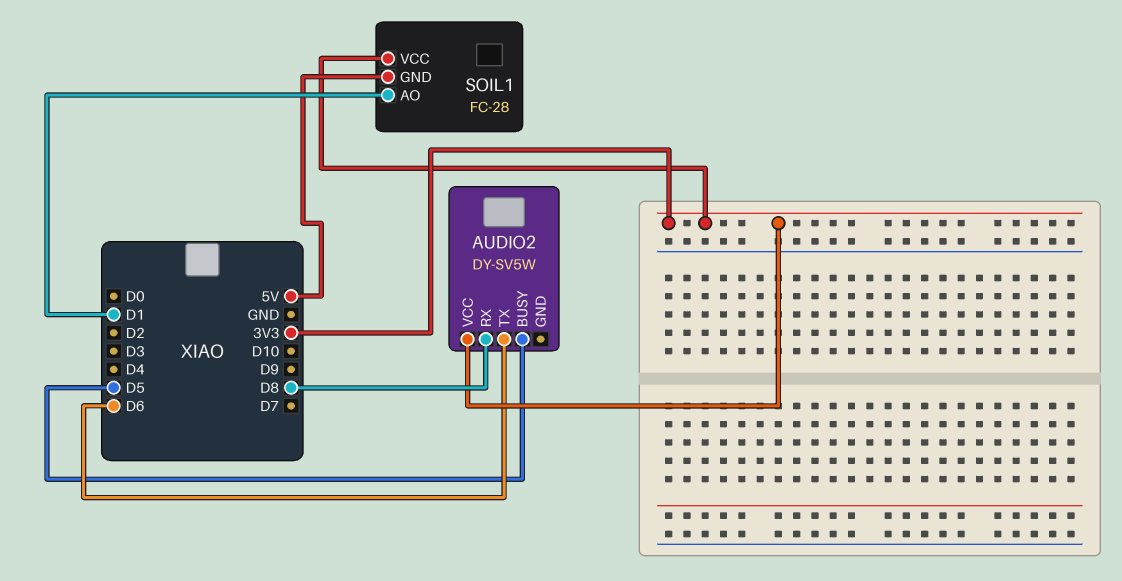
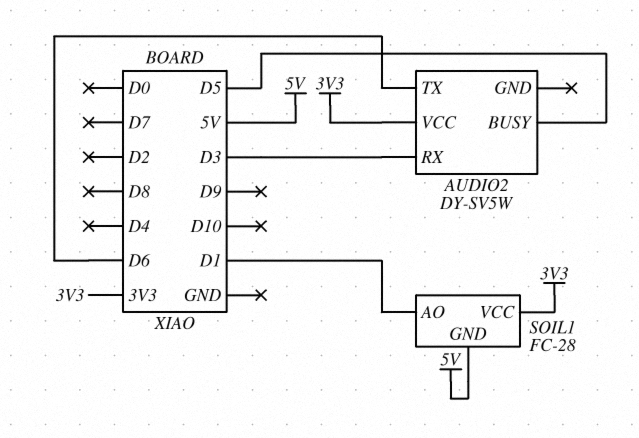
AUDIO2 pin RX: D8 -> D3

